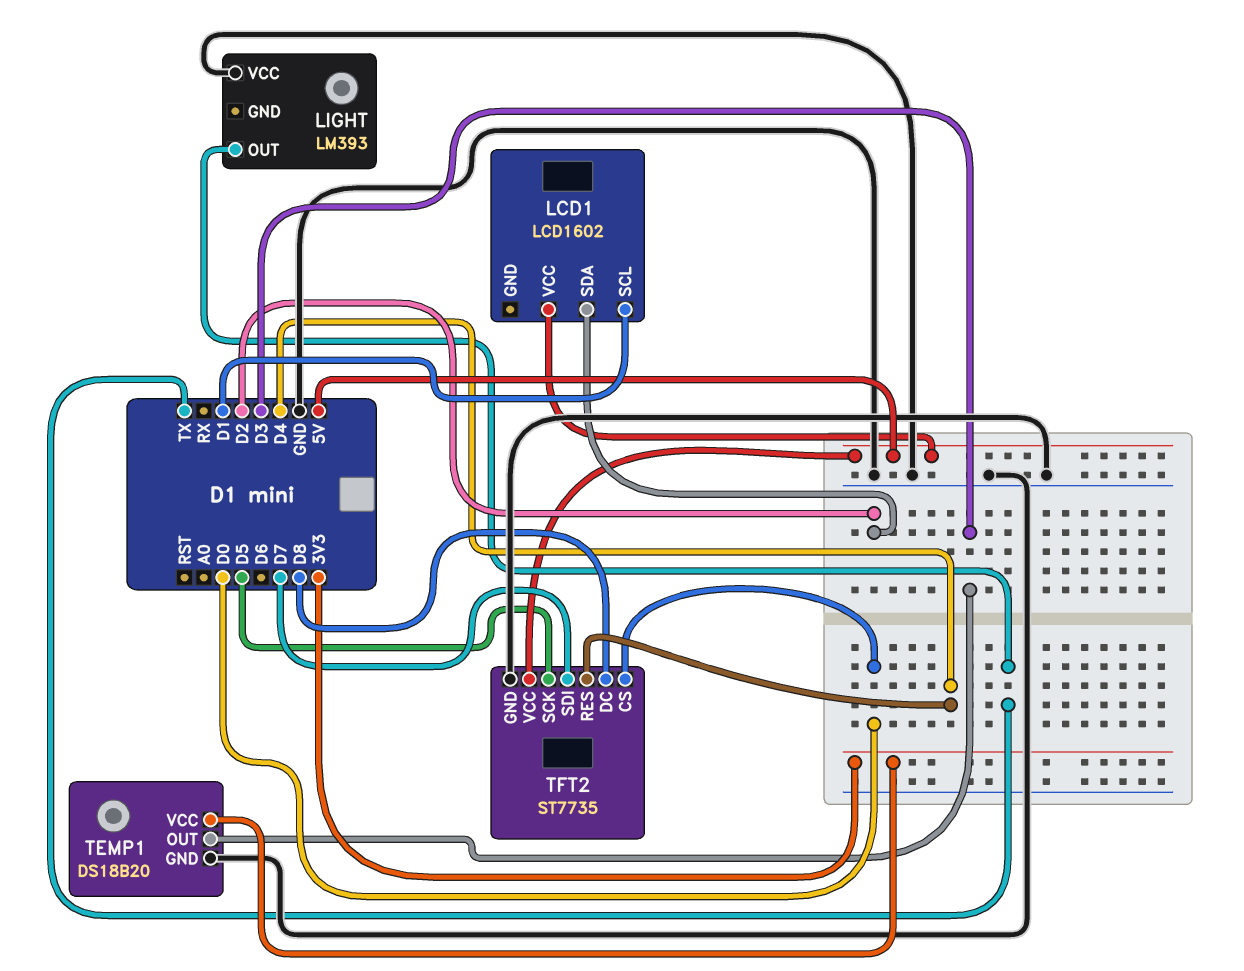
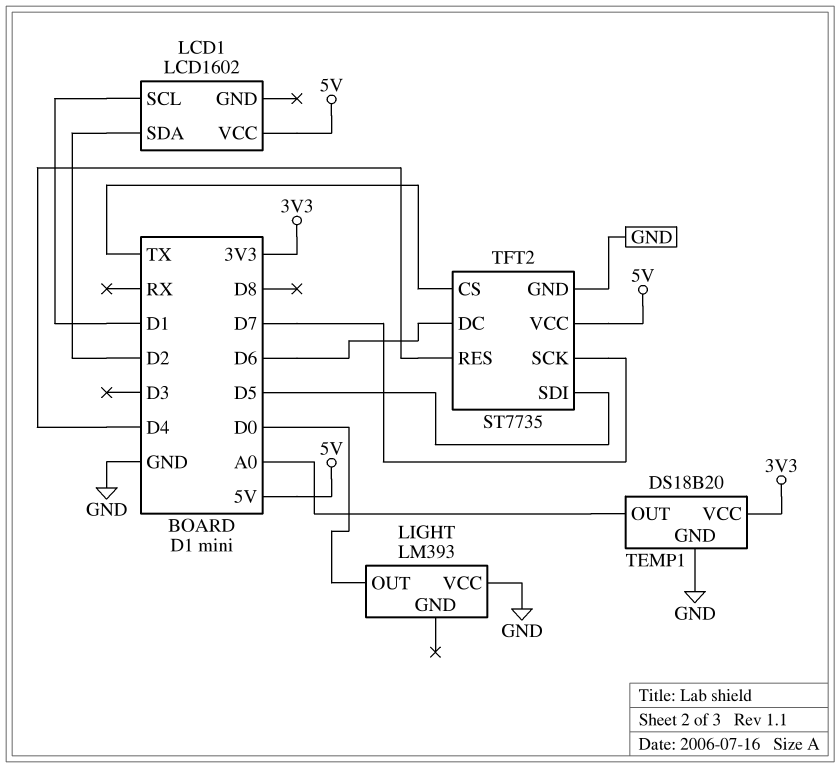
LIGHT pin OUT: TX -> D0
TEMP1 pin OUT: D3 -> A0
TFT2 pin CS: D0 -> TX
TFT2 pin DC: D8 -> D6
TFT2 pin SCK: D5 -> D7
TFT2 pin SDI: D7 -> D5

